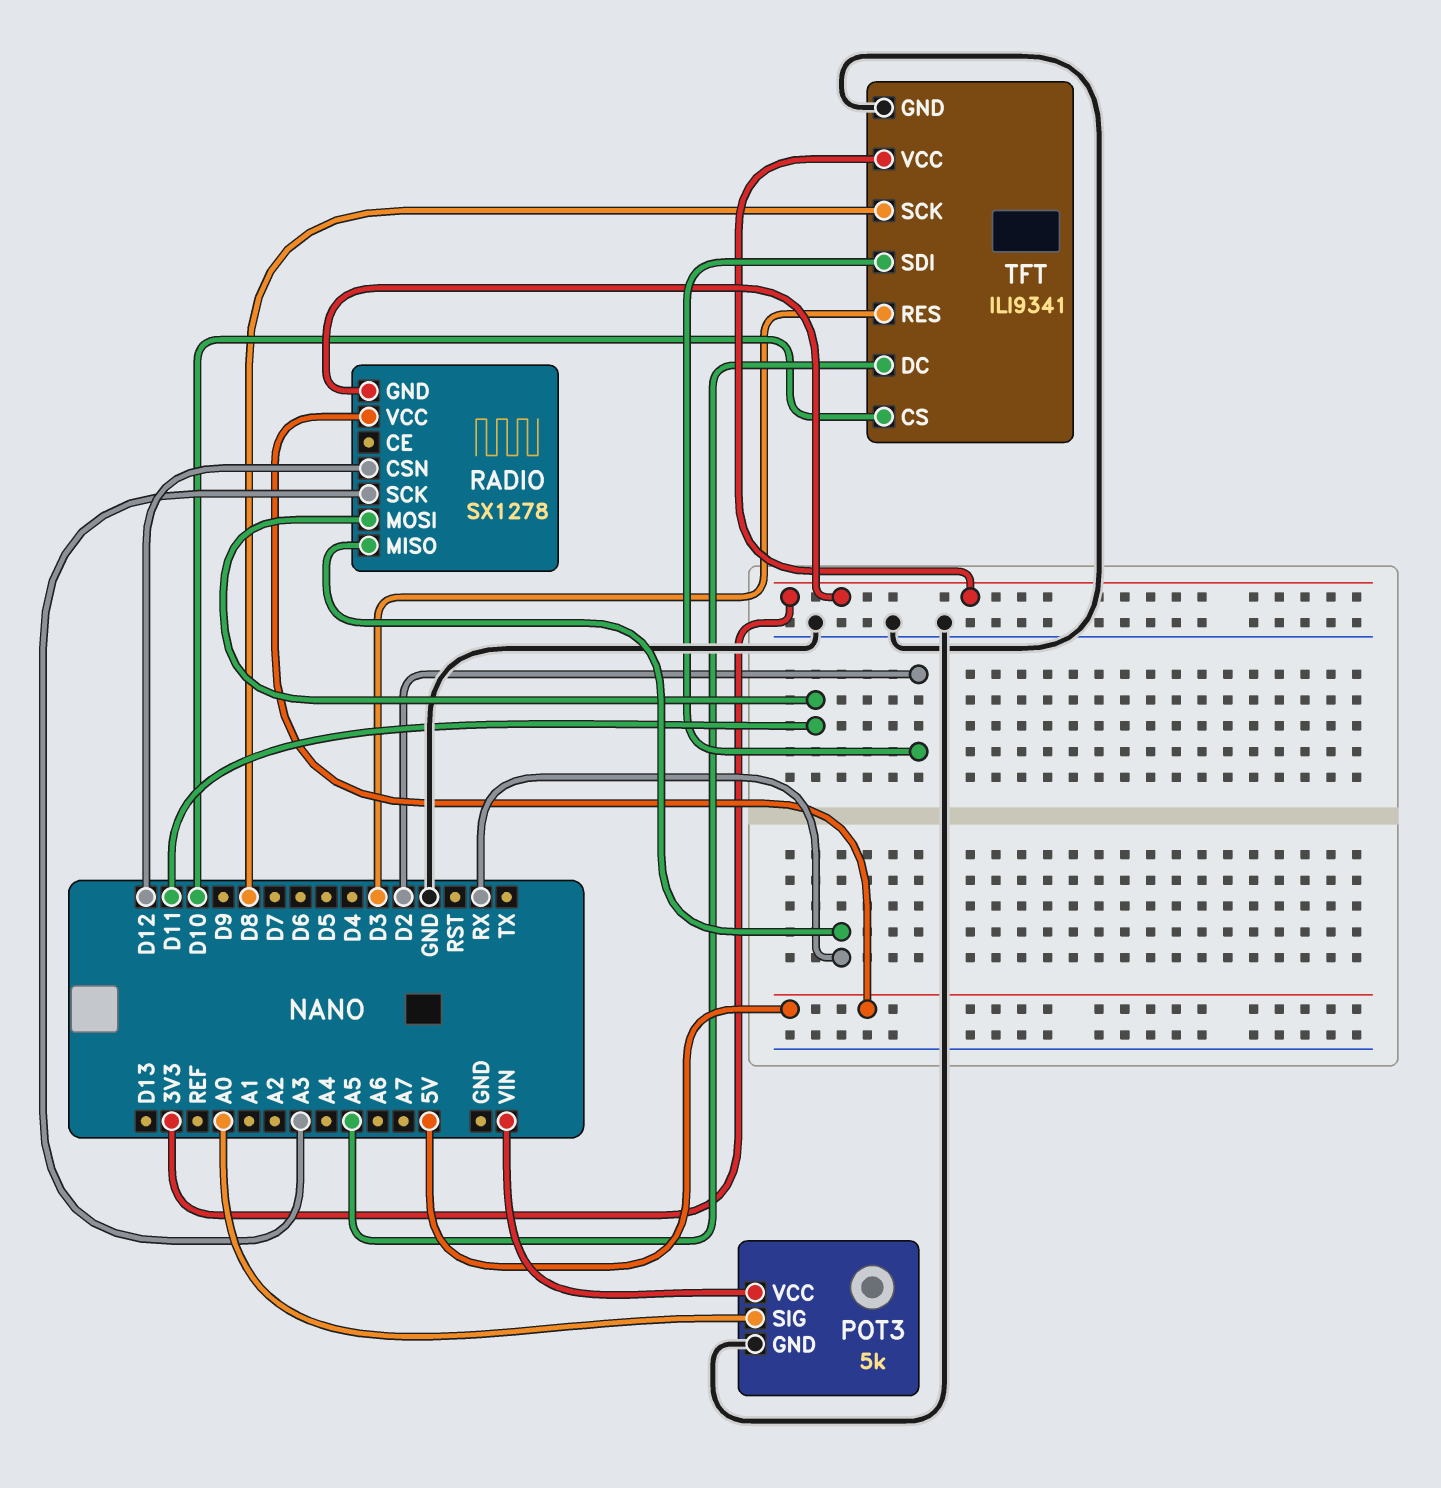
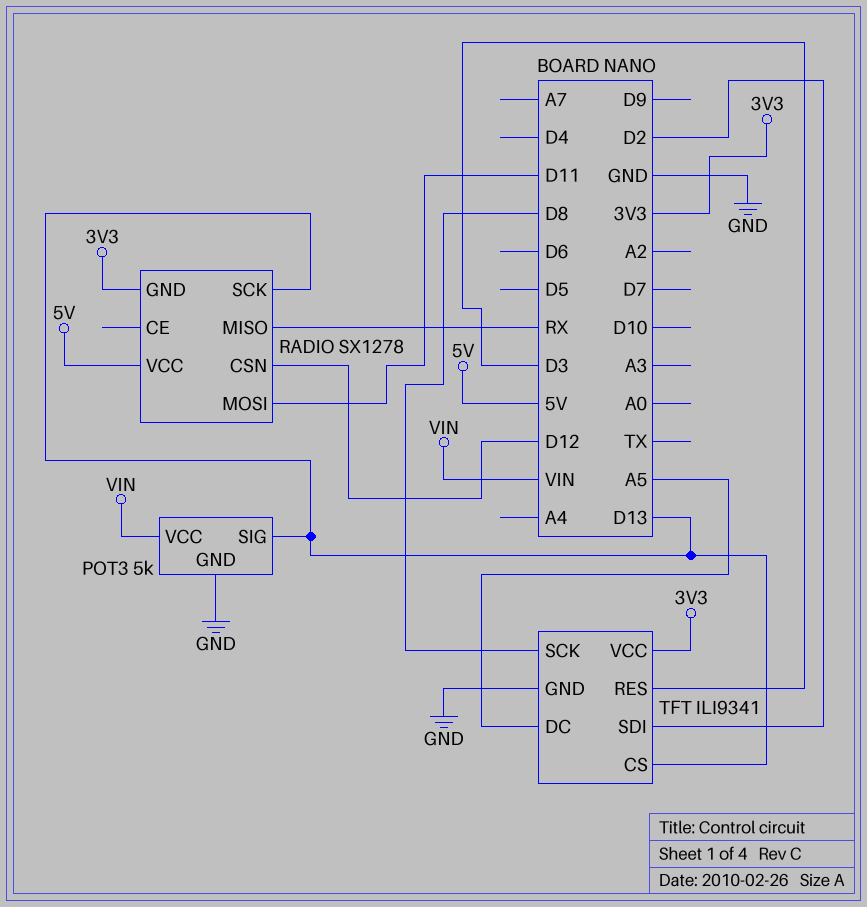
POT3 pin SIG: A0 -> D13
RADIO pin SCK: A3 -> D13
TFT pin CS: D10 -> D13

